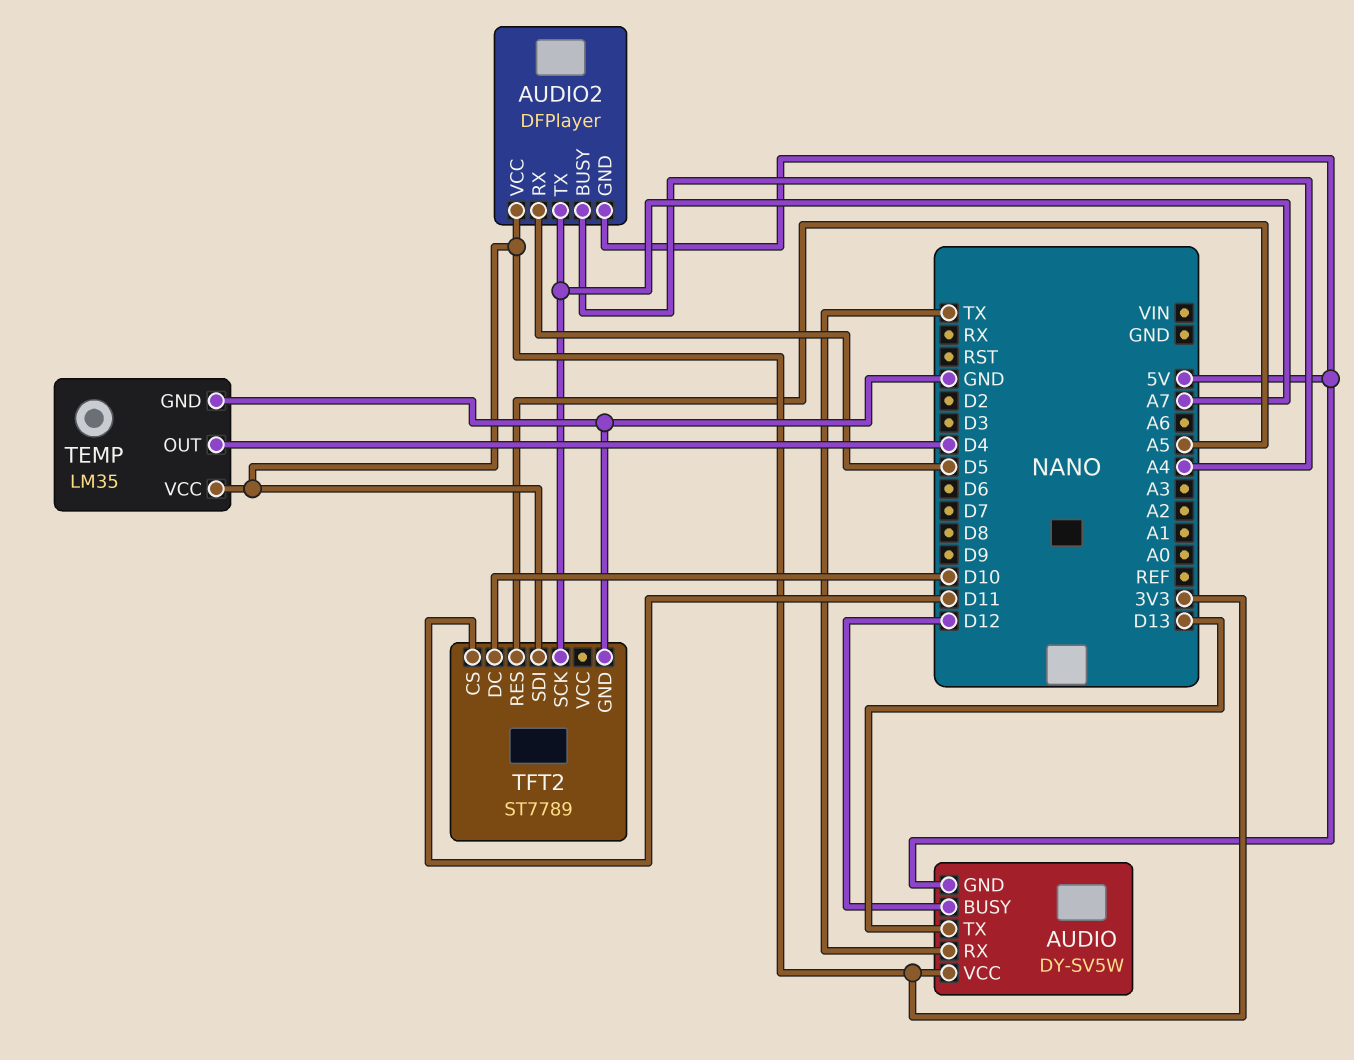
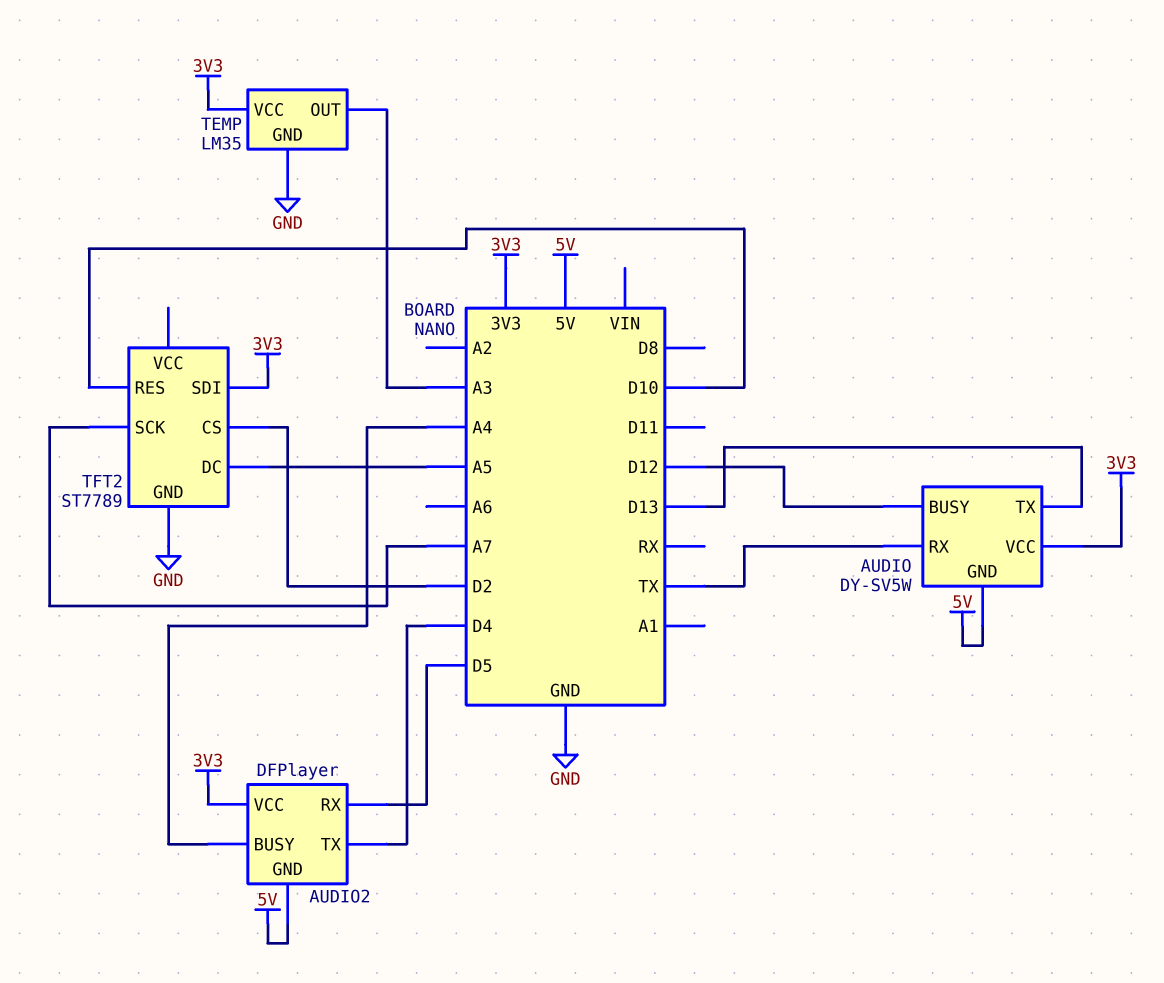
AUDIO2 pin TX: A7 -> D4
TEMP pin OUT: D4 -> A3
TFT2 pin CS: D11 -> D2
TFT2 pin DC: D10 -> A5
TFT2 pin RES: A5 -> D10

